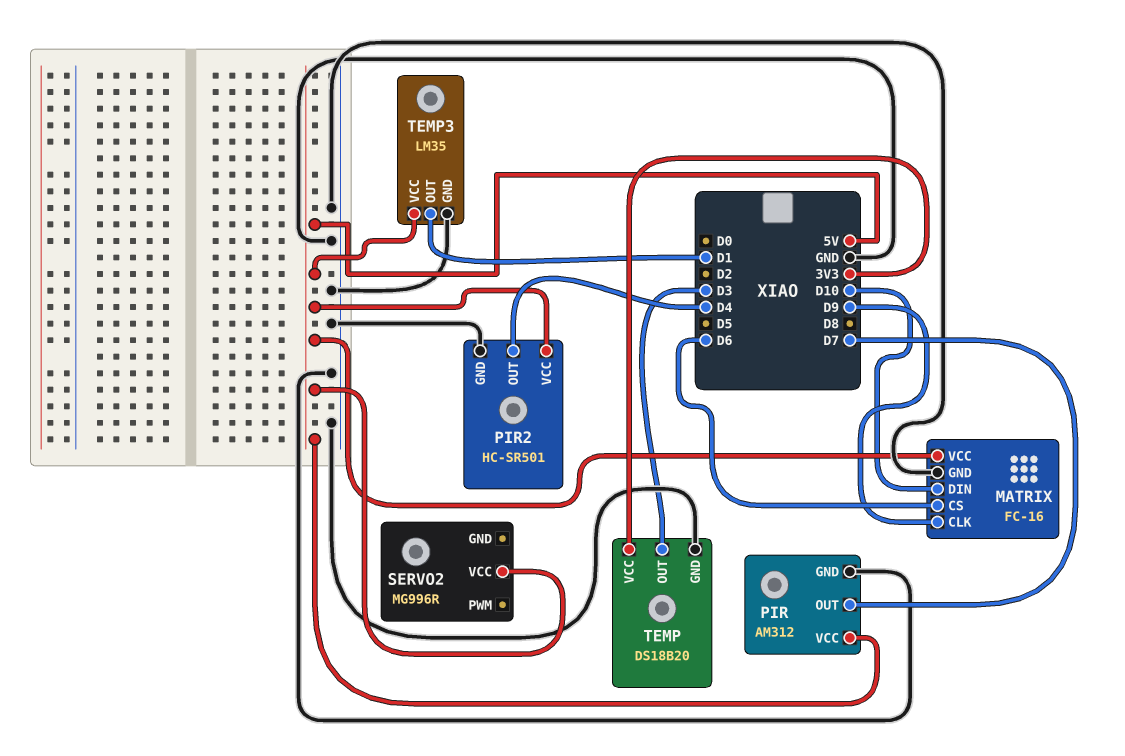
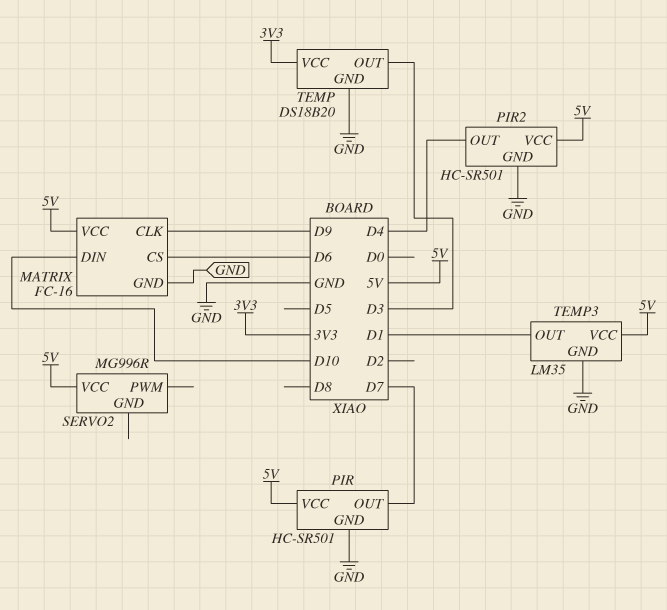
PIR: AM312 -> HC-SR501

